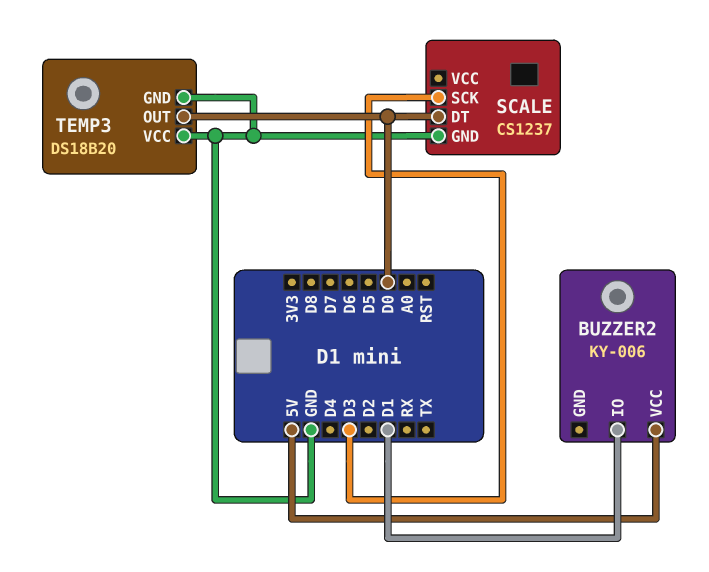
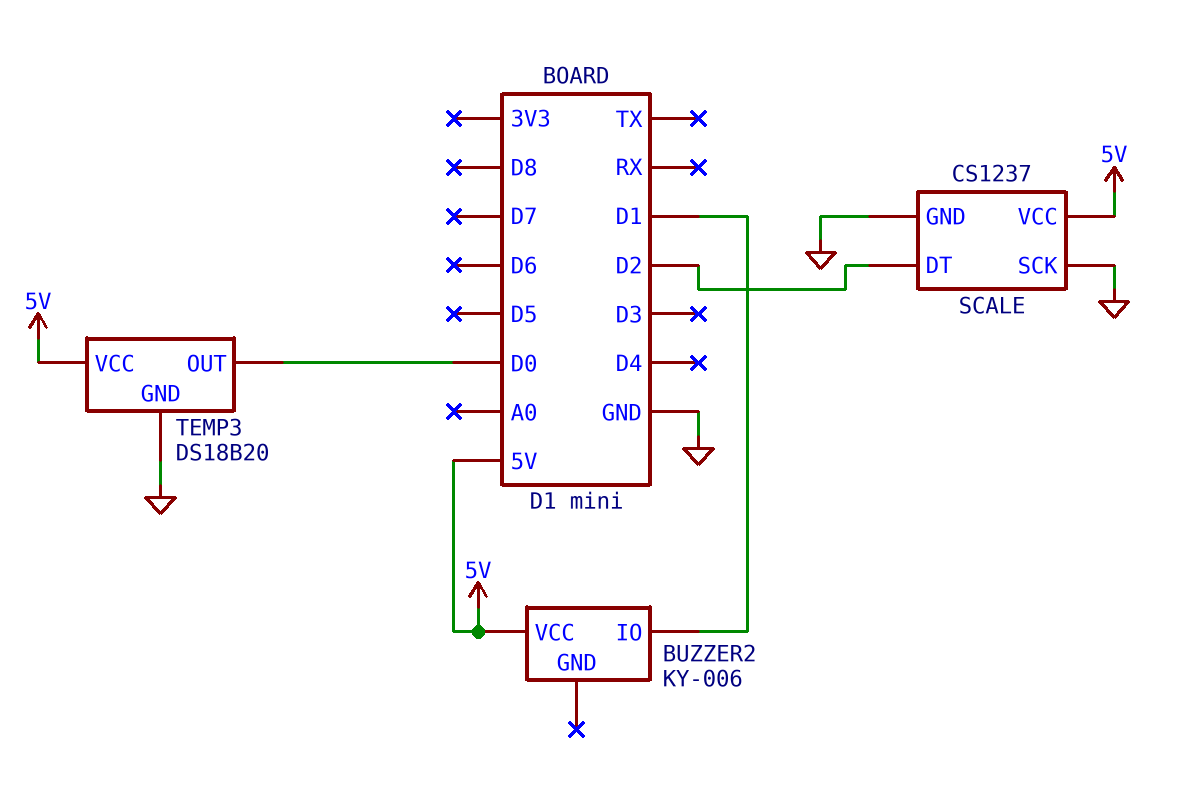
SCALE pin DT: D0 -> D2
SCALE pin SCK: D3 -> GND
SCALE pin VCC: none -> 5V
TEMP3 pin VCC: GND -> 5V

